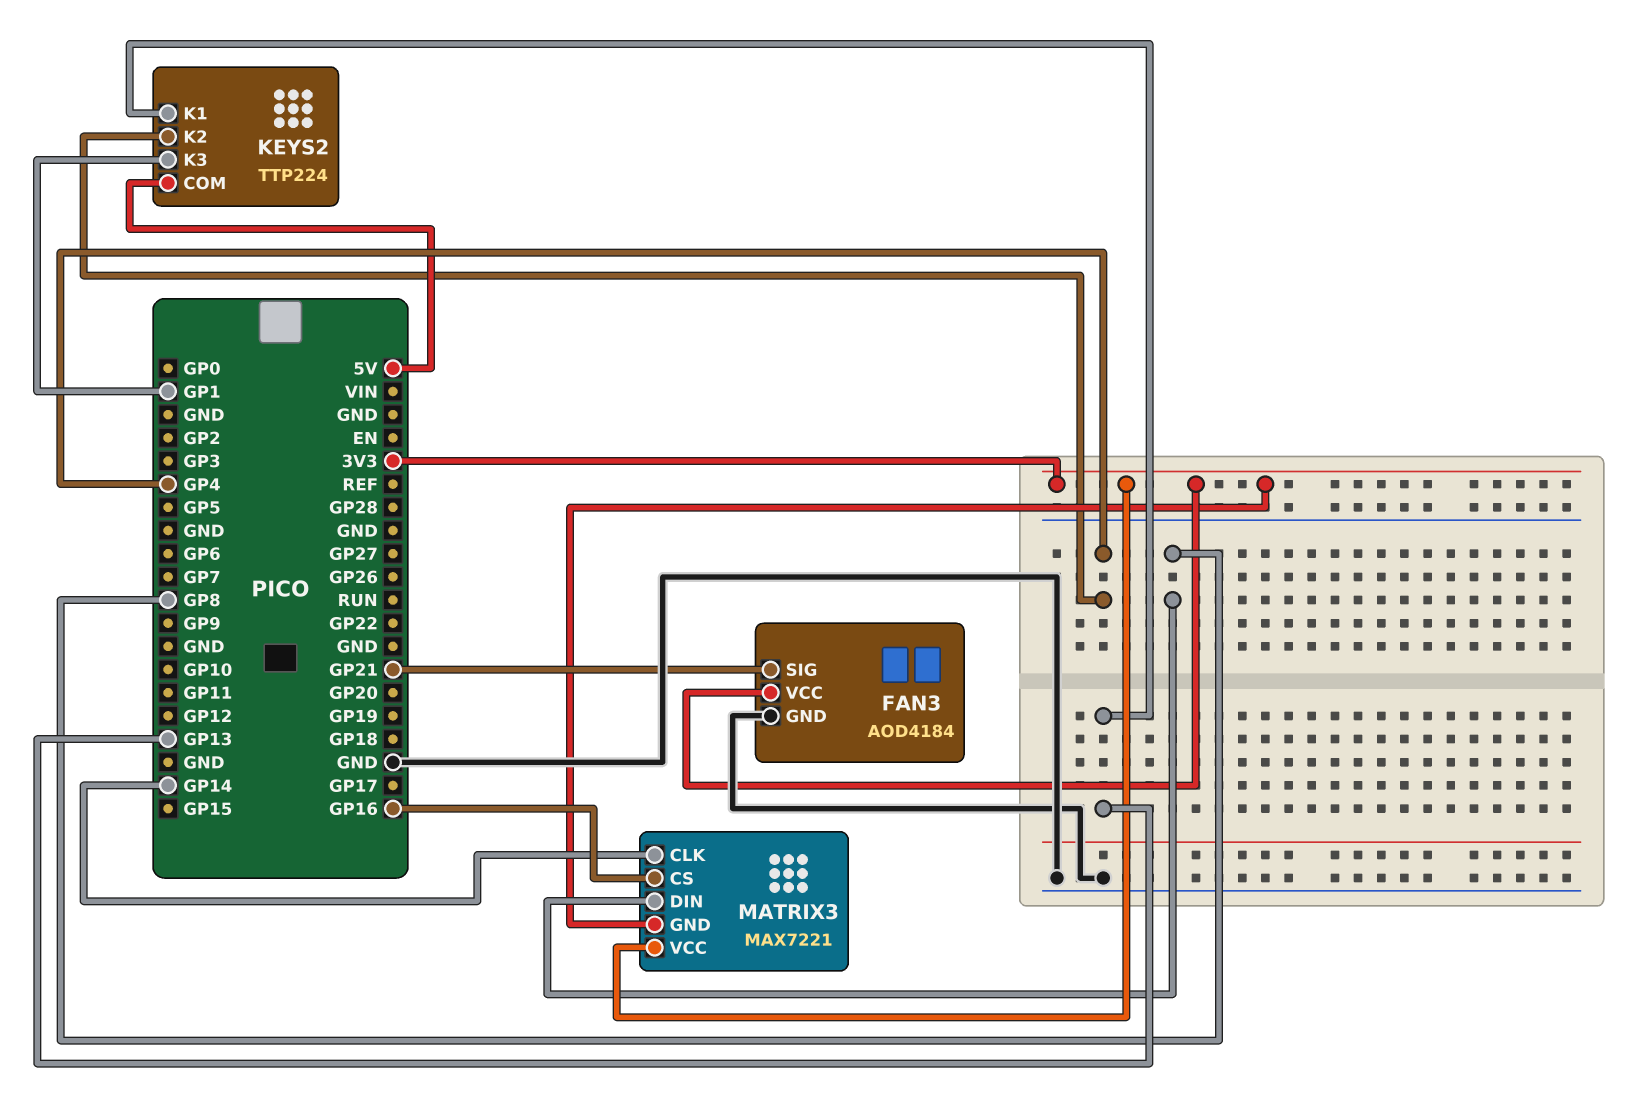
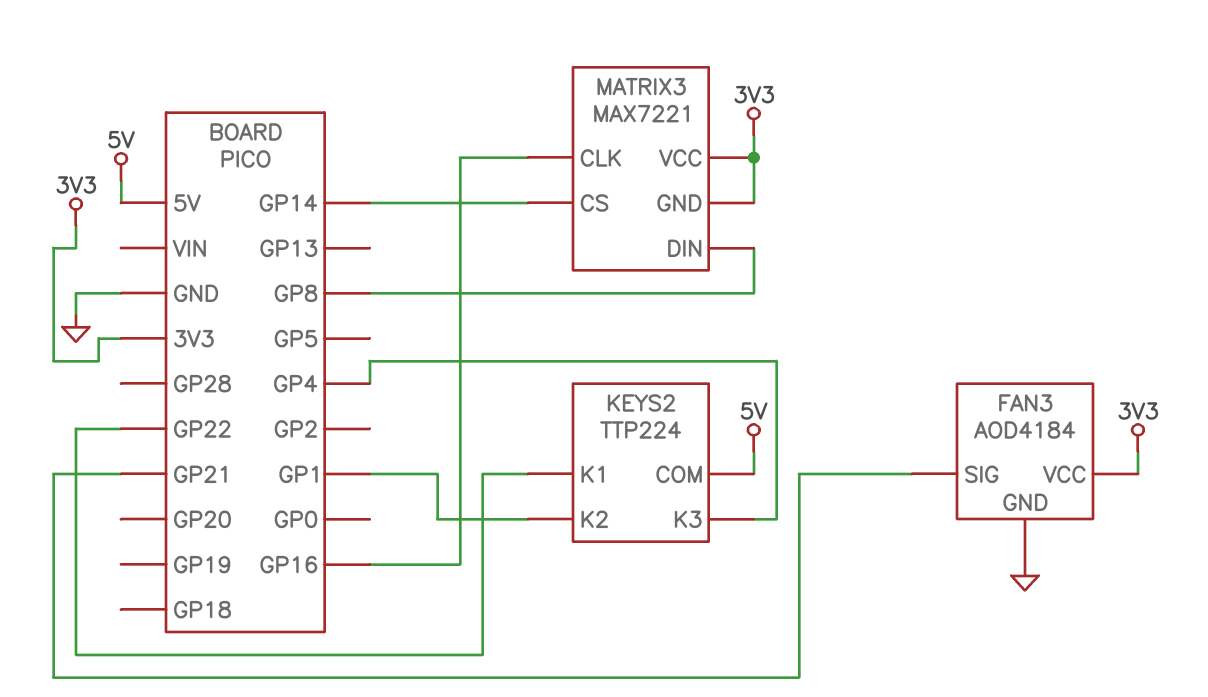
KEYS2 pin K1: GP13 -> GP22
KEYS2 pin K2: GP4 -> GP1
KEYS2 pin K3: GP1 -> GP4
MATRIX3 pin CLK: GP14 -> GP16
MATRIX3 pin CS: GP16 -> GP14

